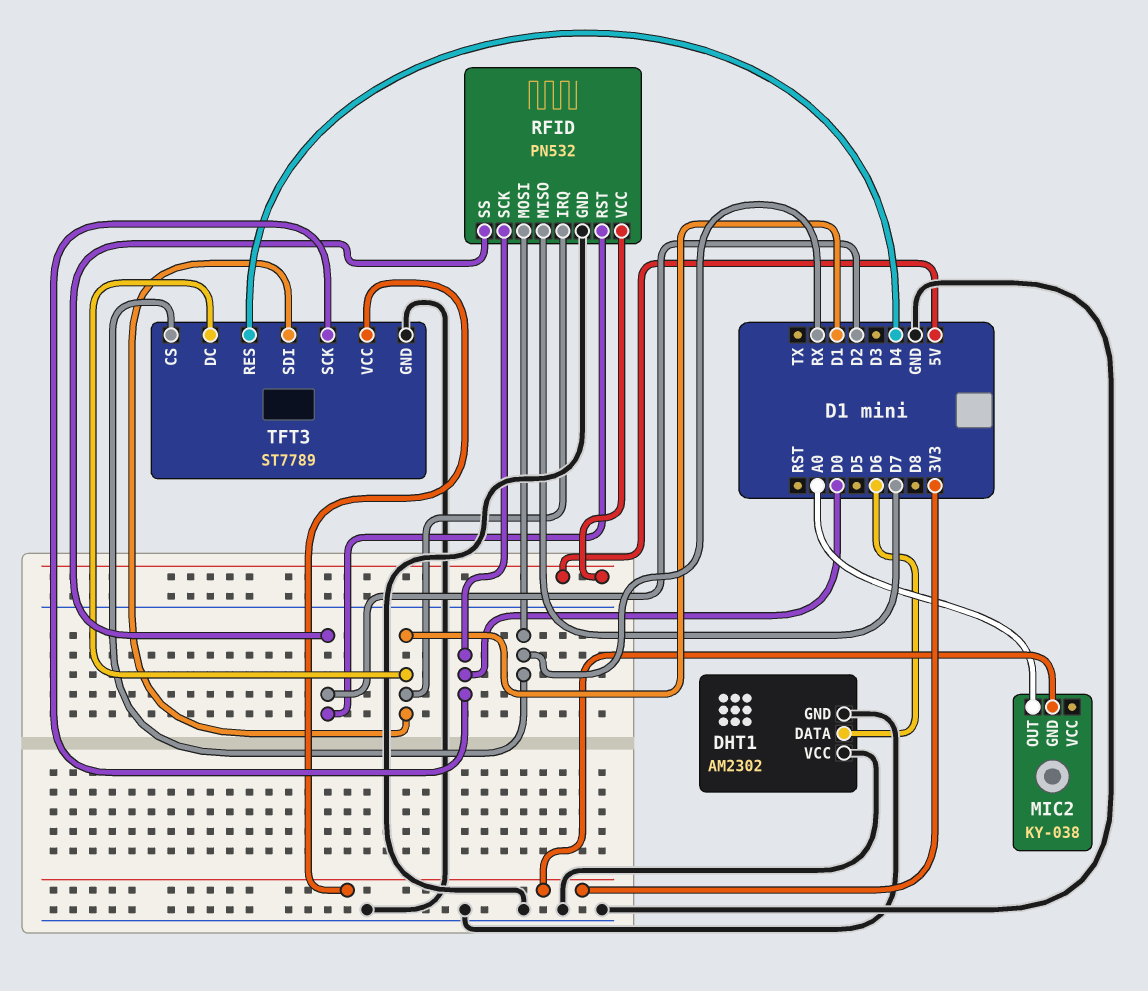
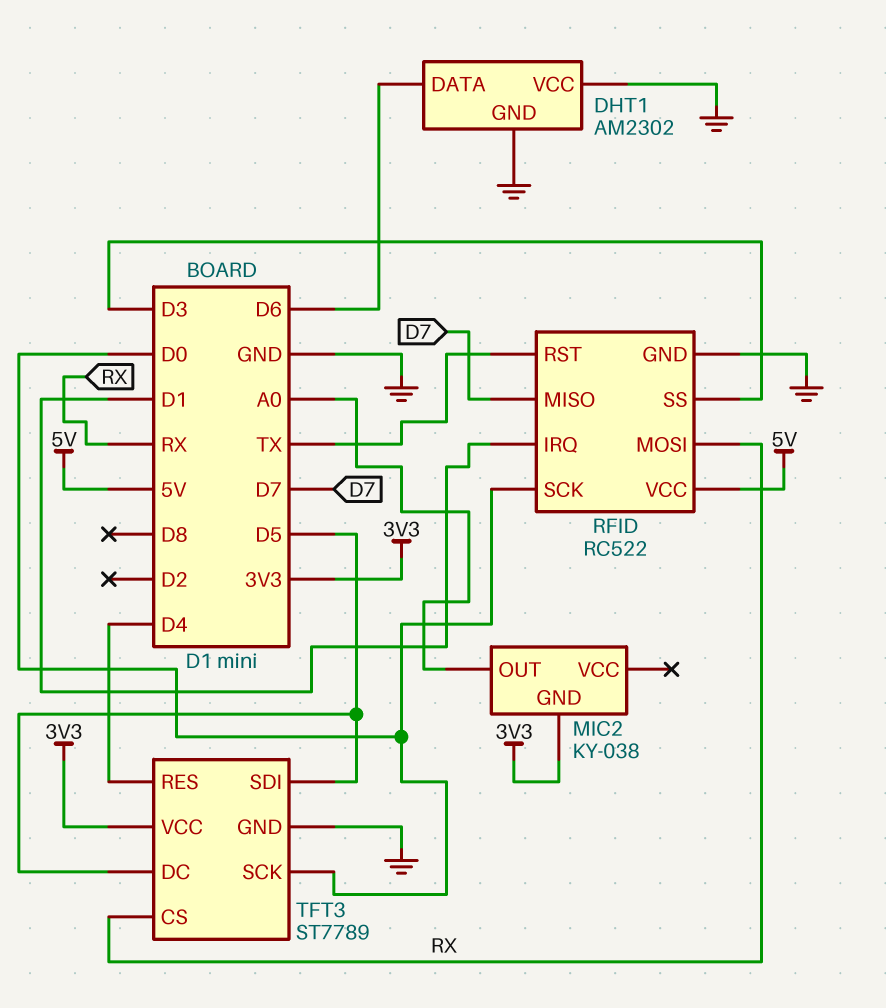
RFID: PN532 -> RC522
RFID pin RST: D2 -> TX
RFID pin SS: D2 -> D3
TFT3 pin DC: D1 -> D5
TFT3 pin SDI: D1 -> D5

